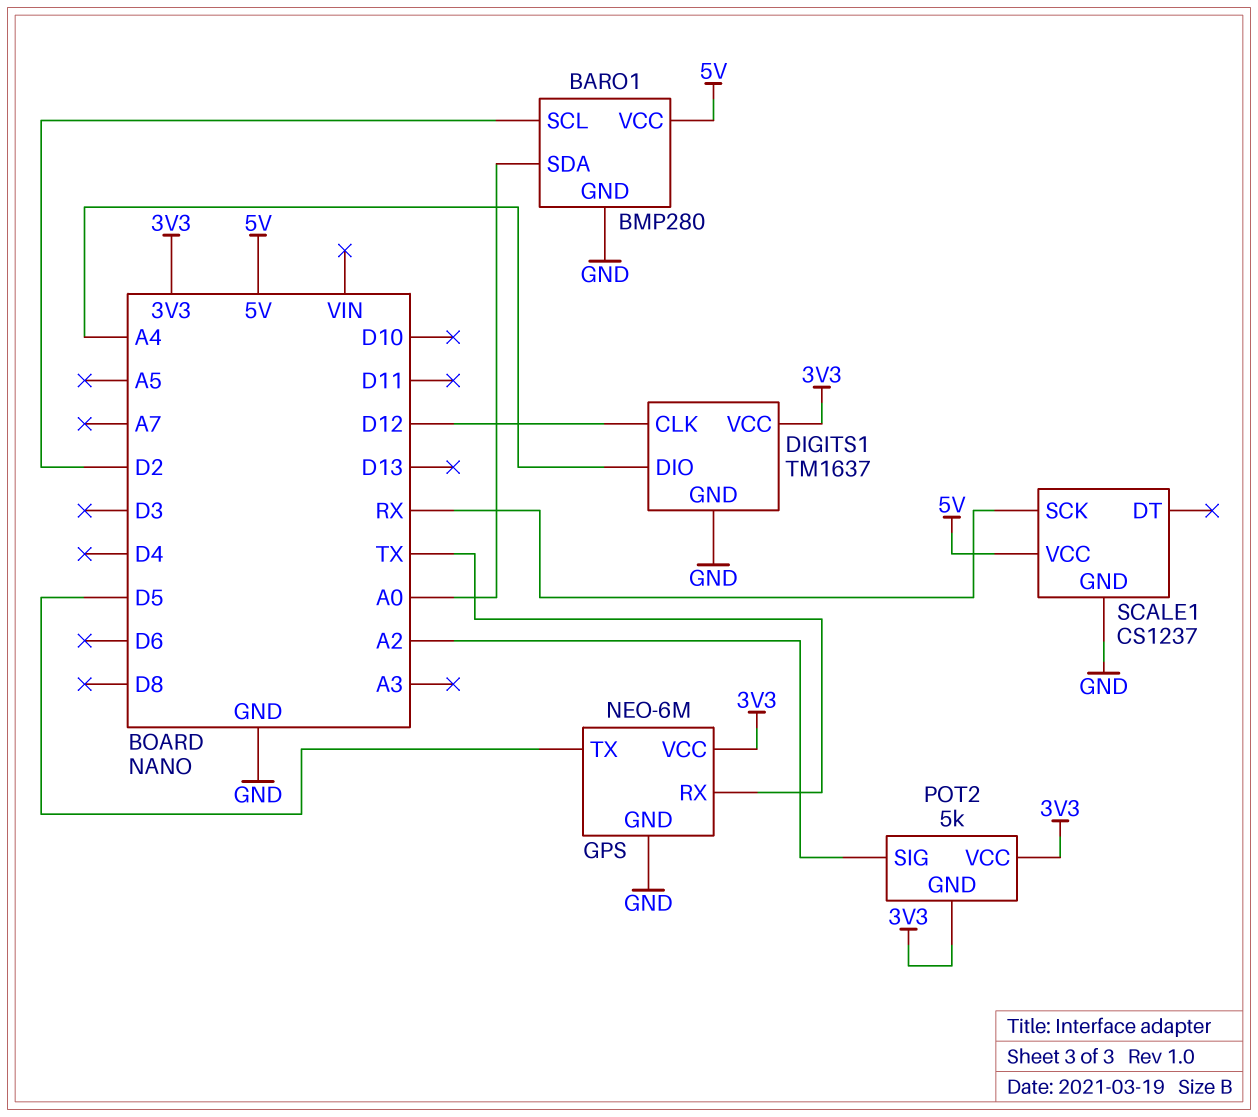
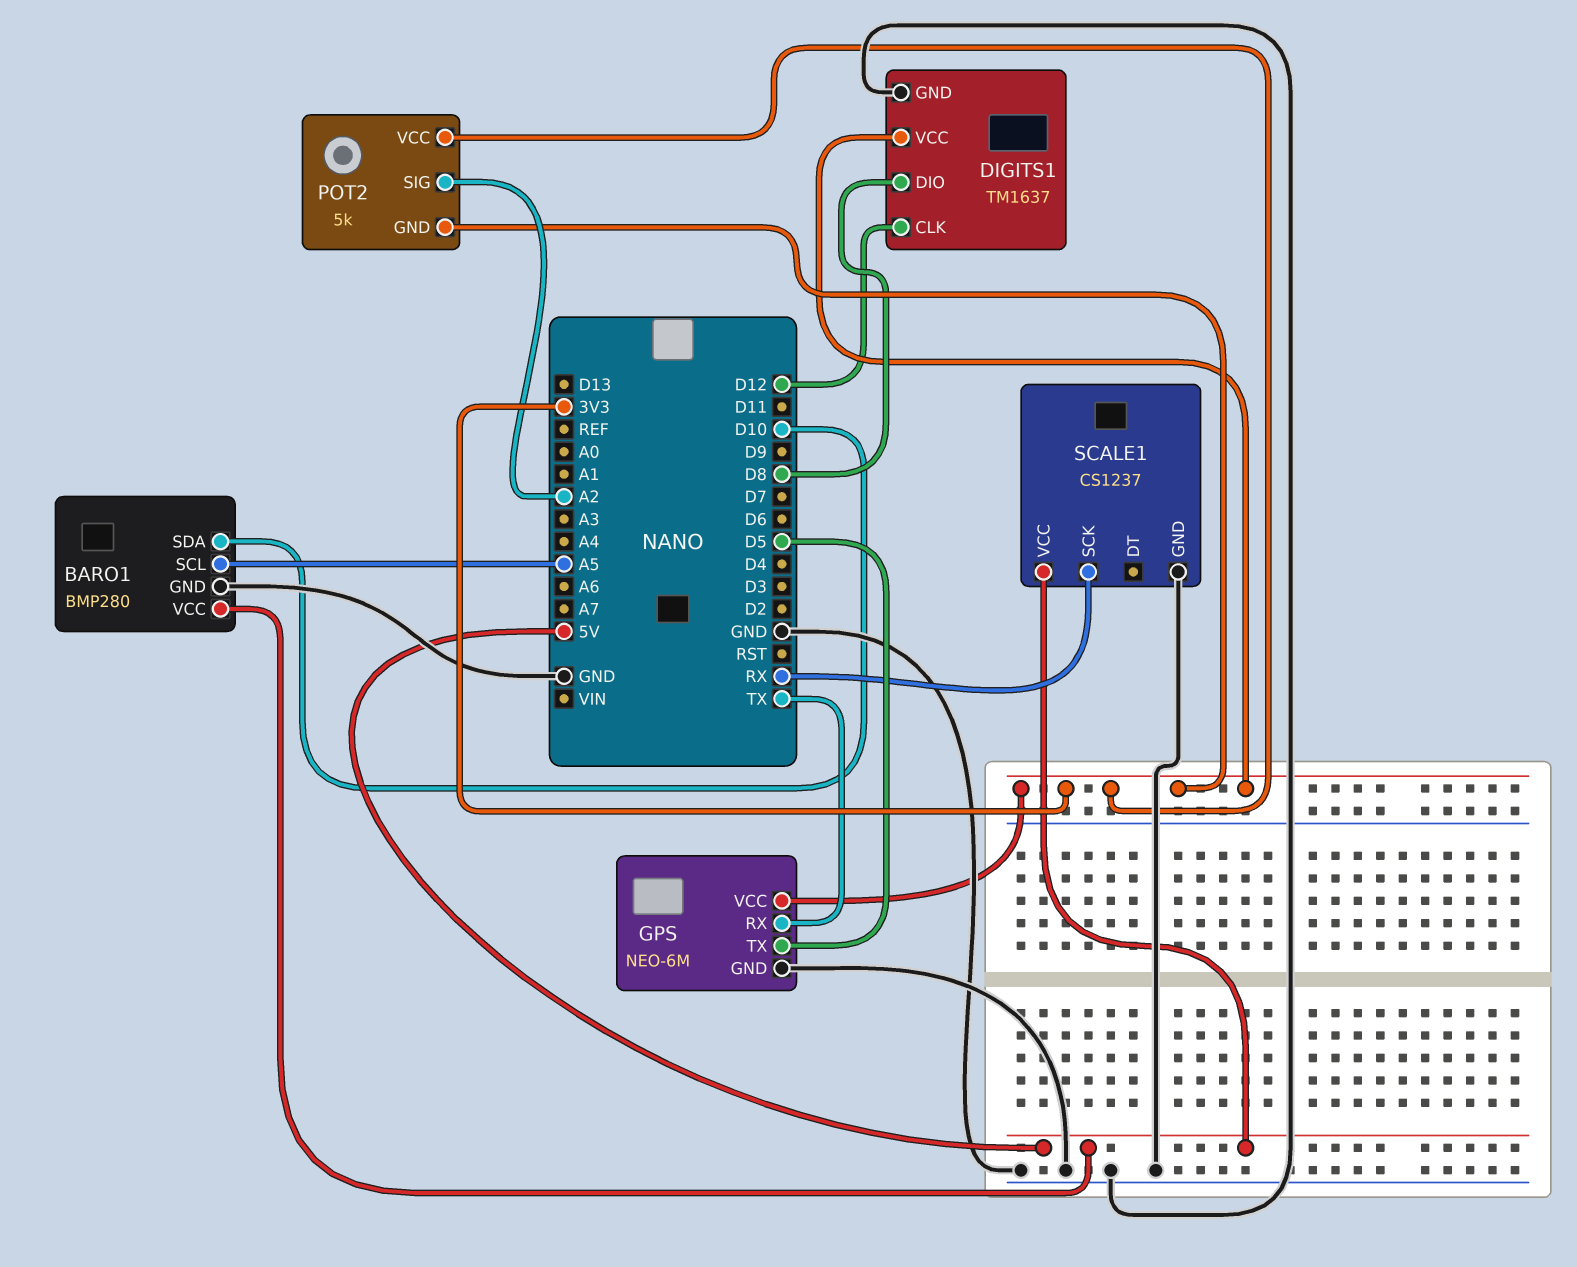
BARO1 pin SCL: D2 -> A5
BARO1 pin SDA: A0 -> D10
DIGITS1 pin DIO: A4 -> D8

